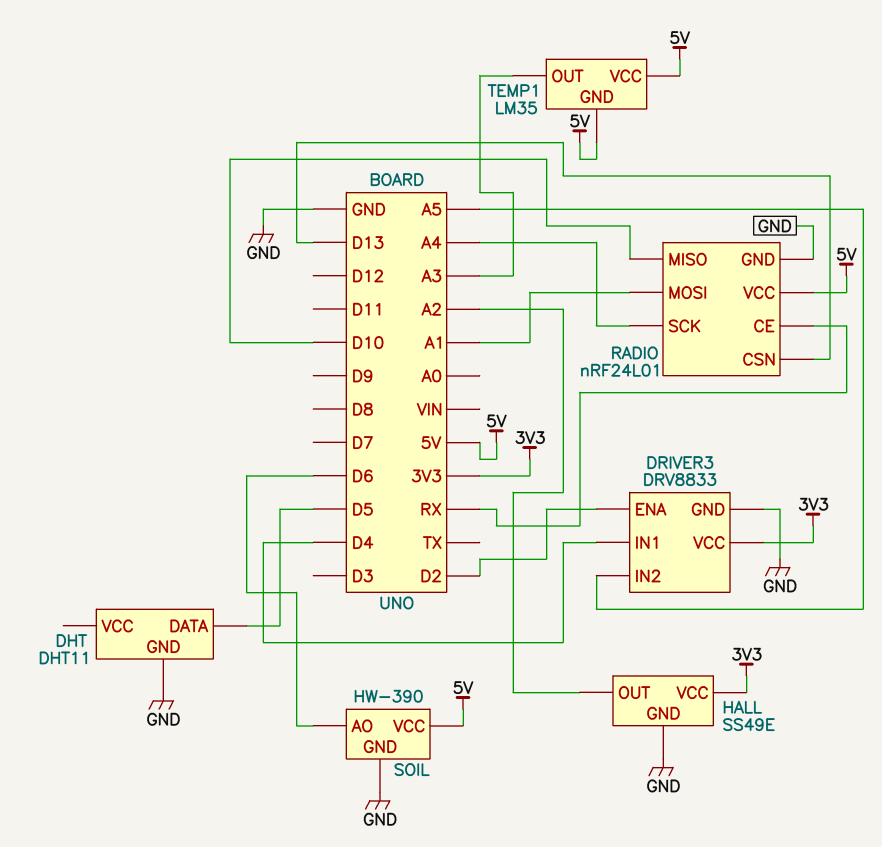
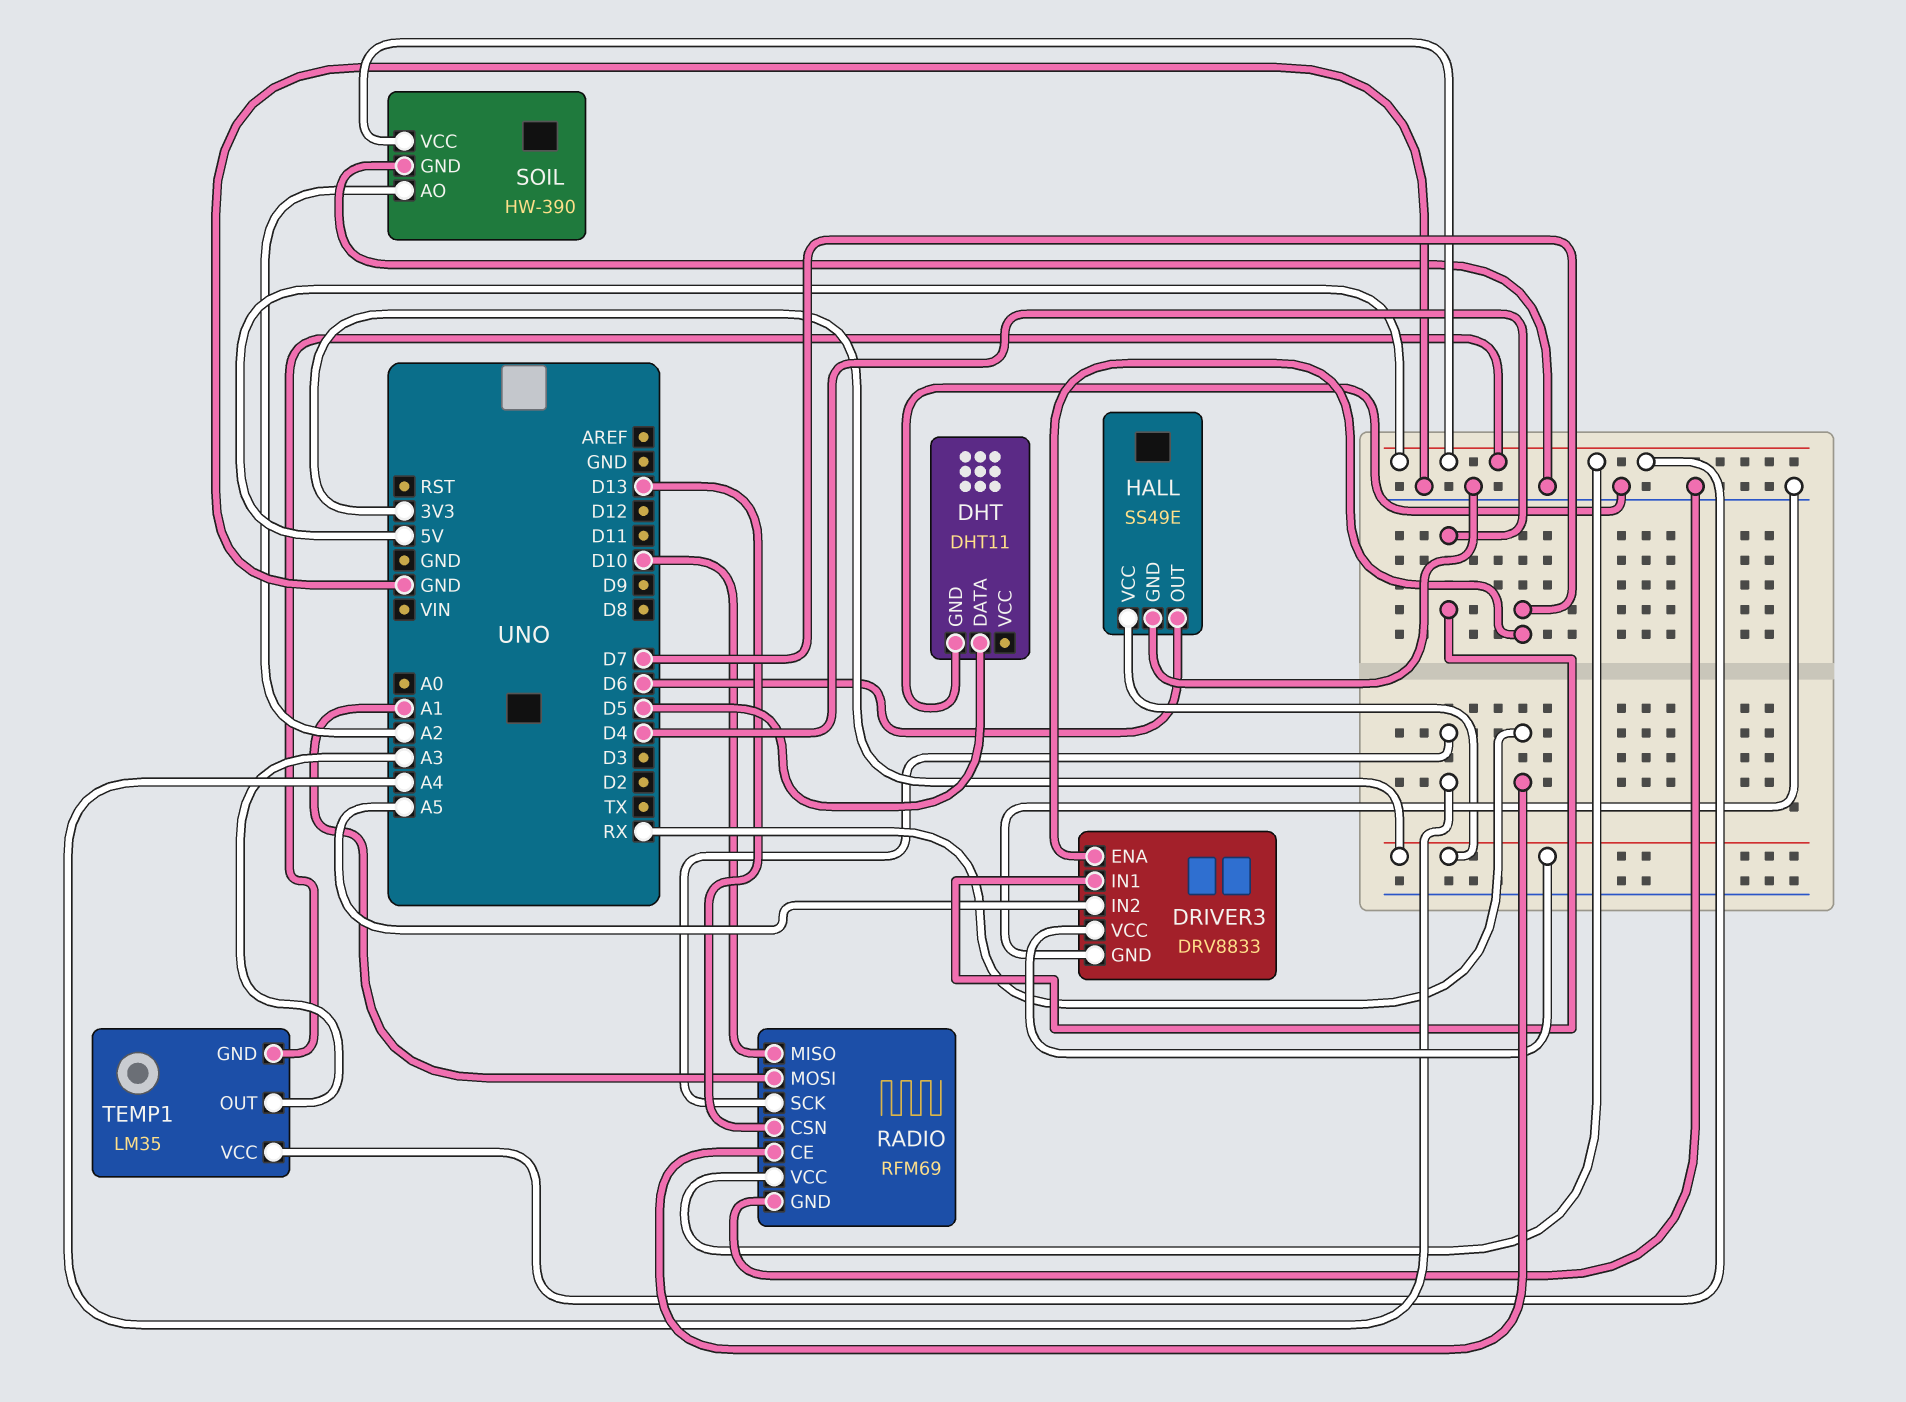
DRIVER3 pin ENA: D2 -> D7
HALL pin OUT: A2 -> D6
RADIO: nRF24L01 -> RFM69
SOIL pin AO: D6 -> A2

